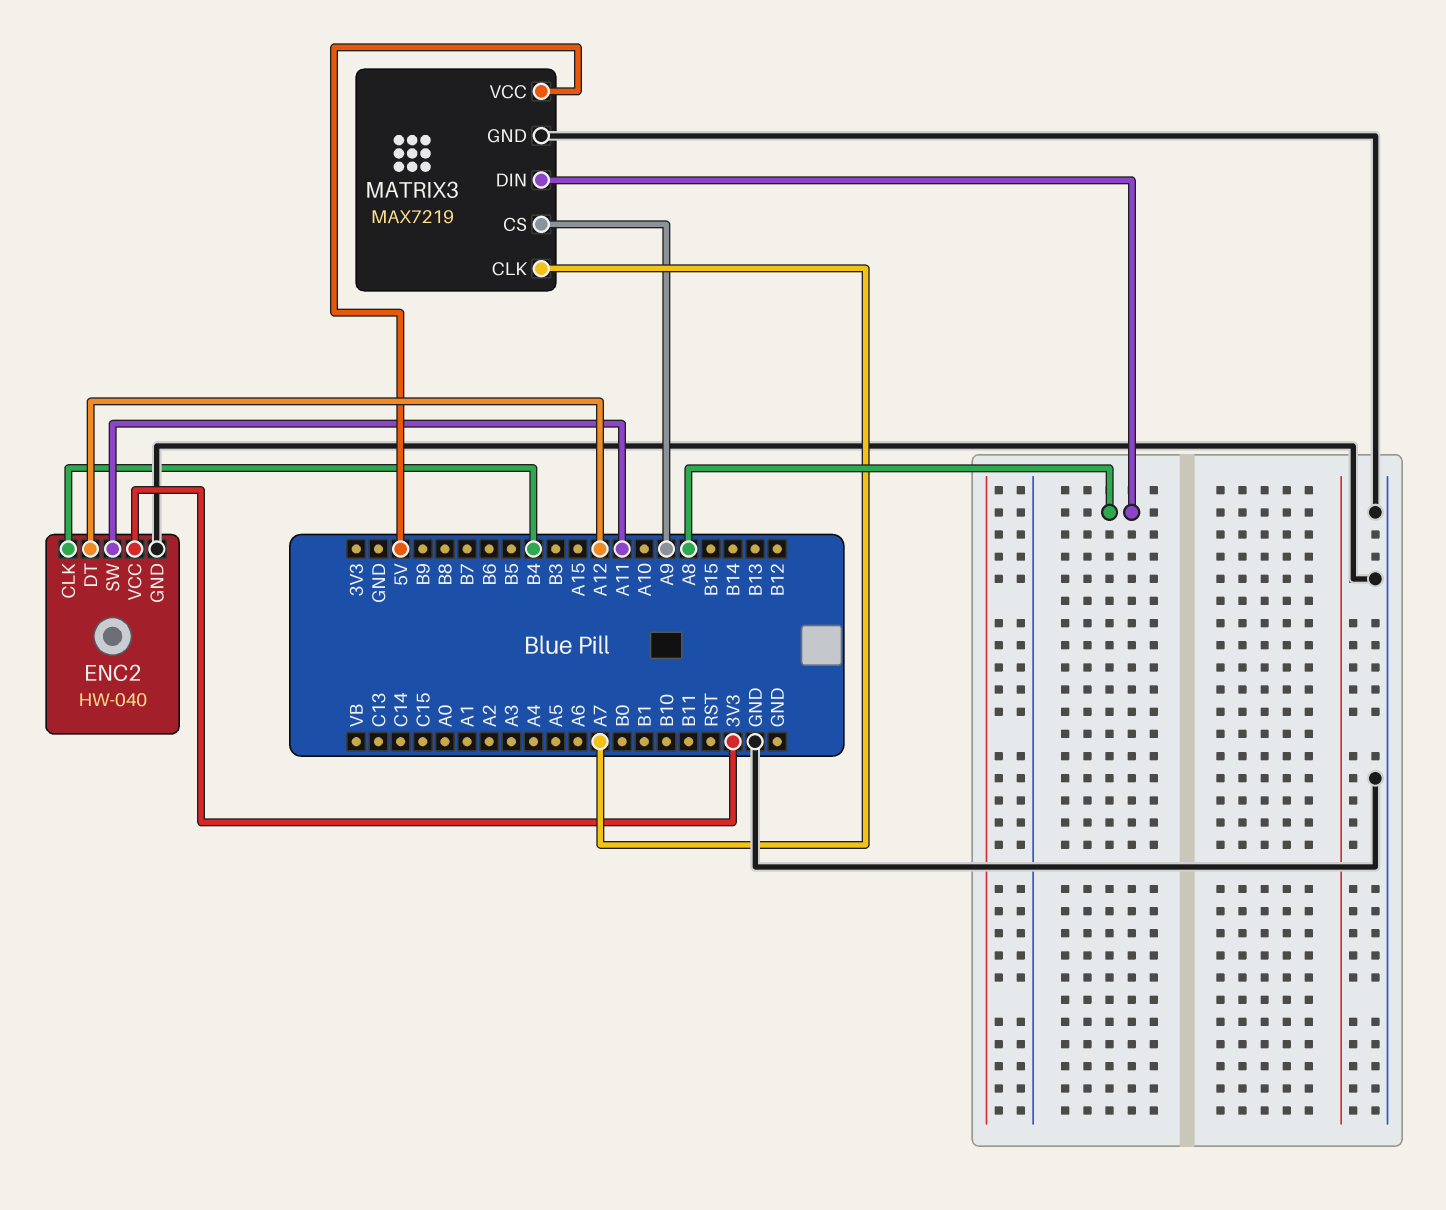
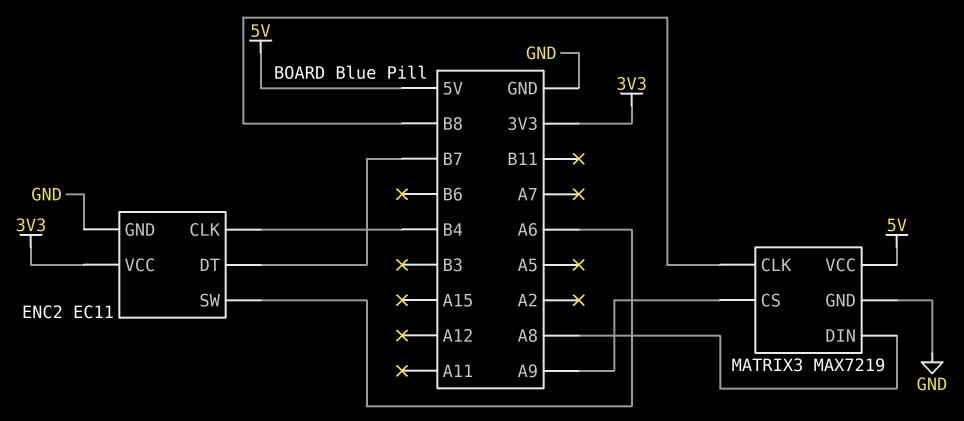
ENC2: HW-040 -> EC11
ENC2 pin DT: A12 -> B7
ENC2 pin SW: A11 -> A6
MATRIX3 pin CLK: A7 -> B8

